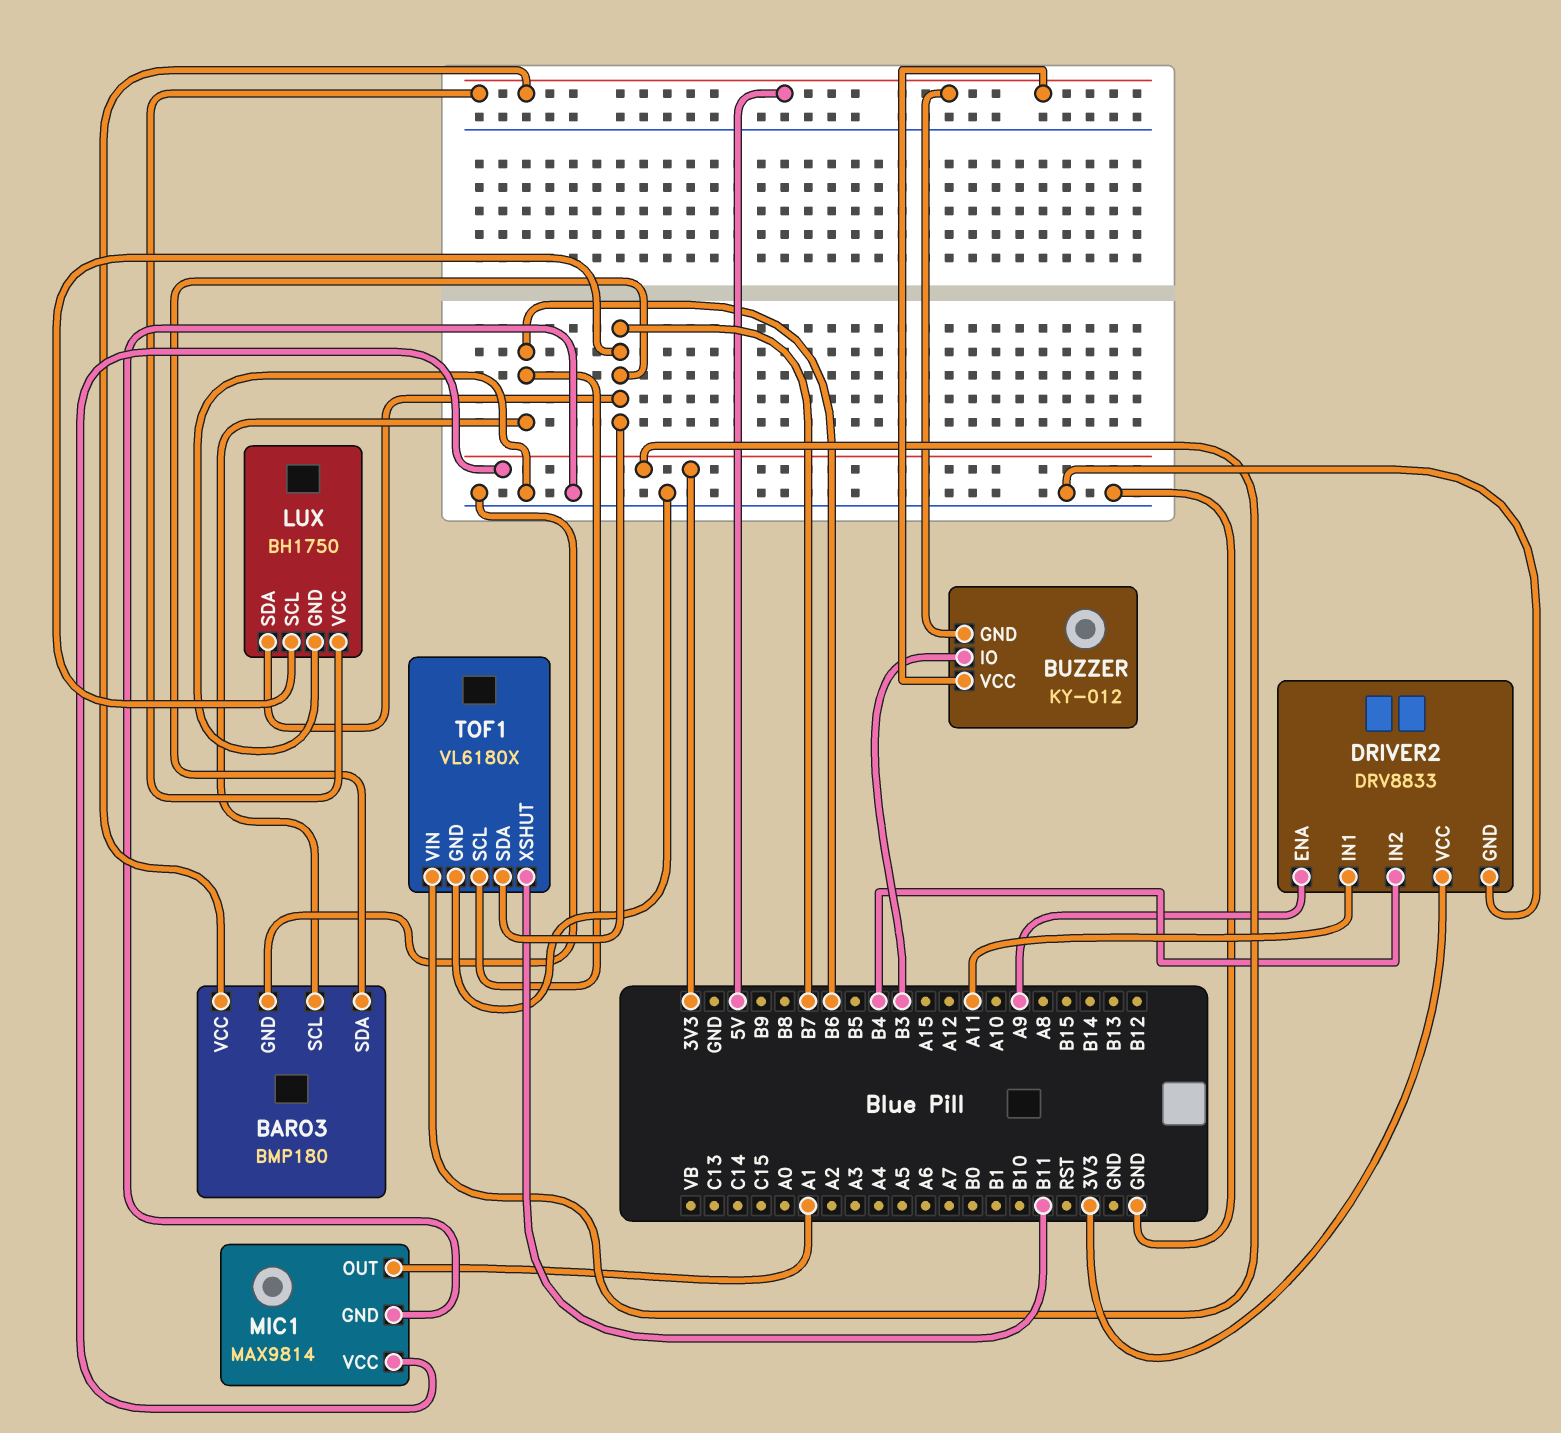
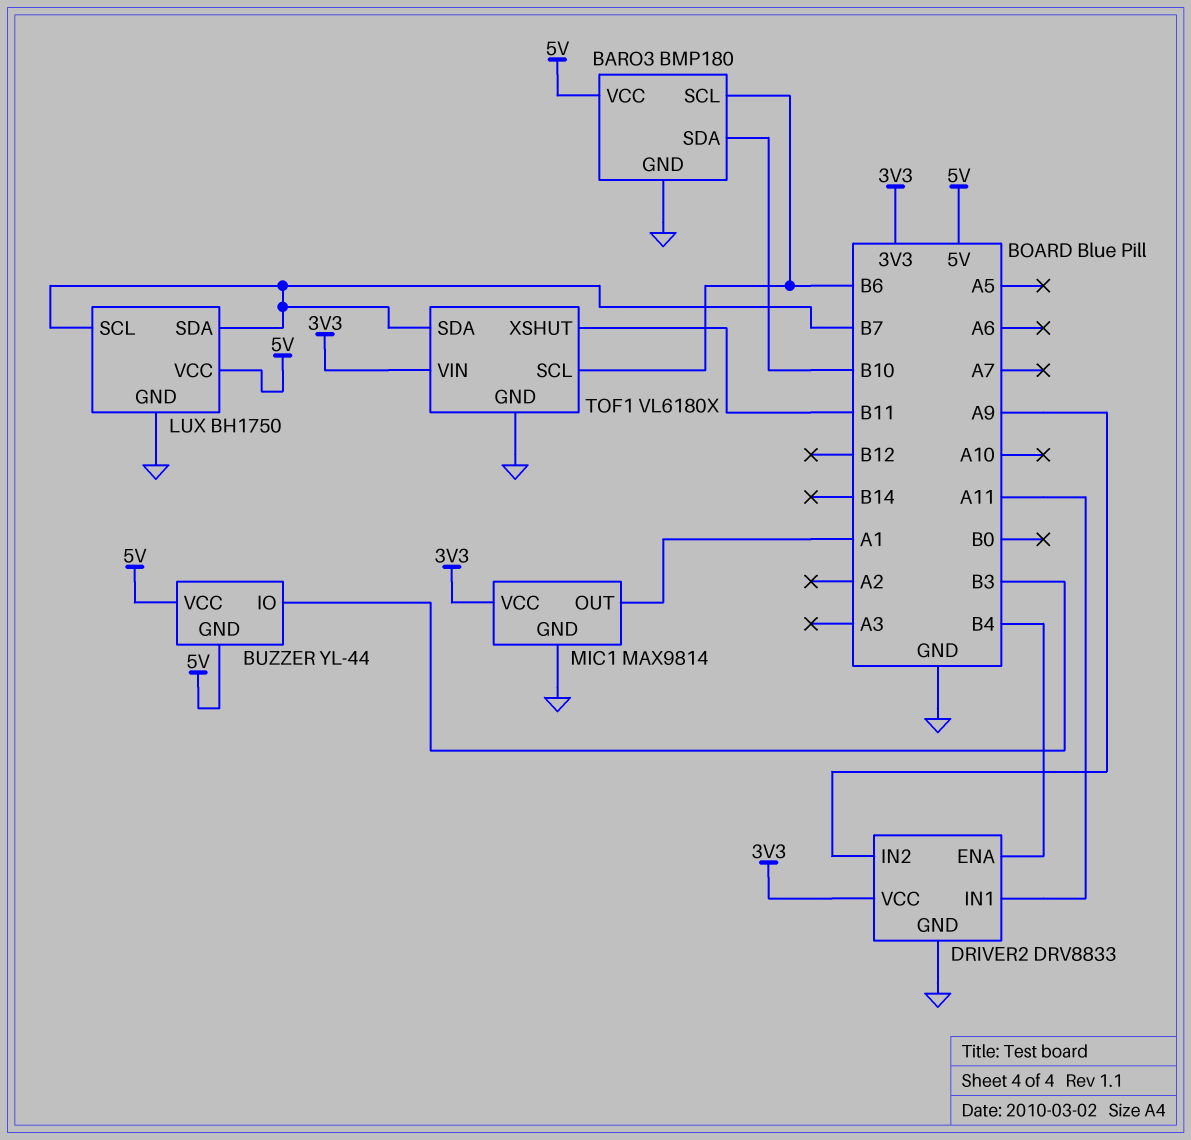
BARO3 pin SDA: B7 -> B10
BUZZER: KY-012 -> YL-44
DRIVER2 pin ENA: A9 -> B4
DRIVER2 pin IN2: B4 -> A9

